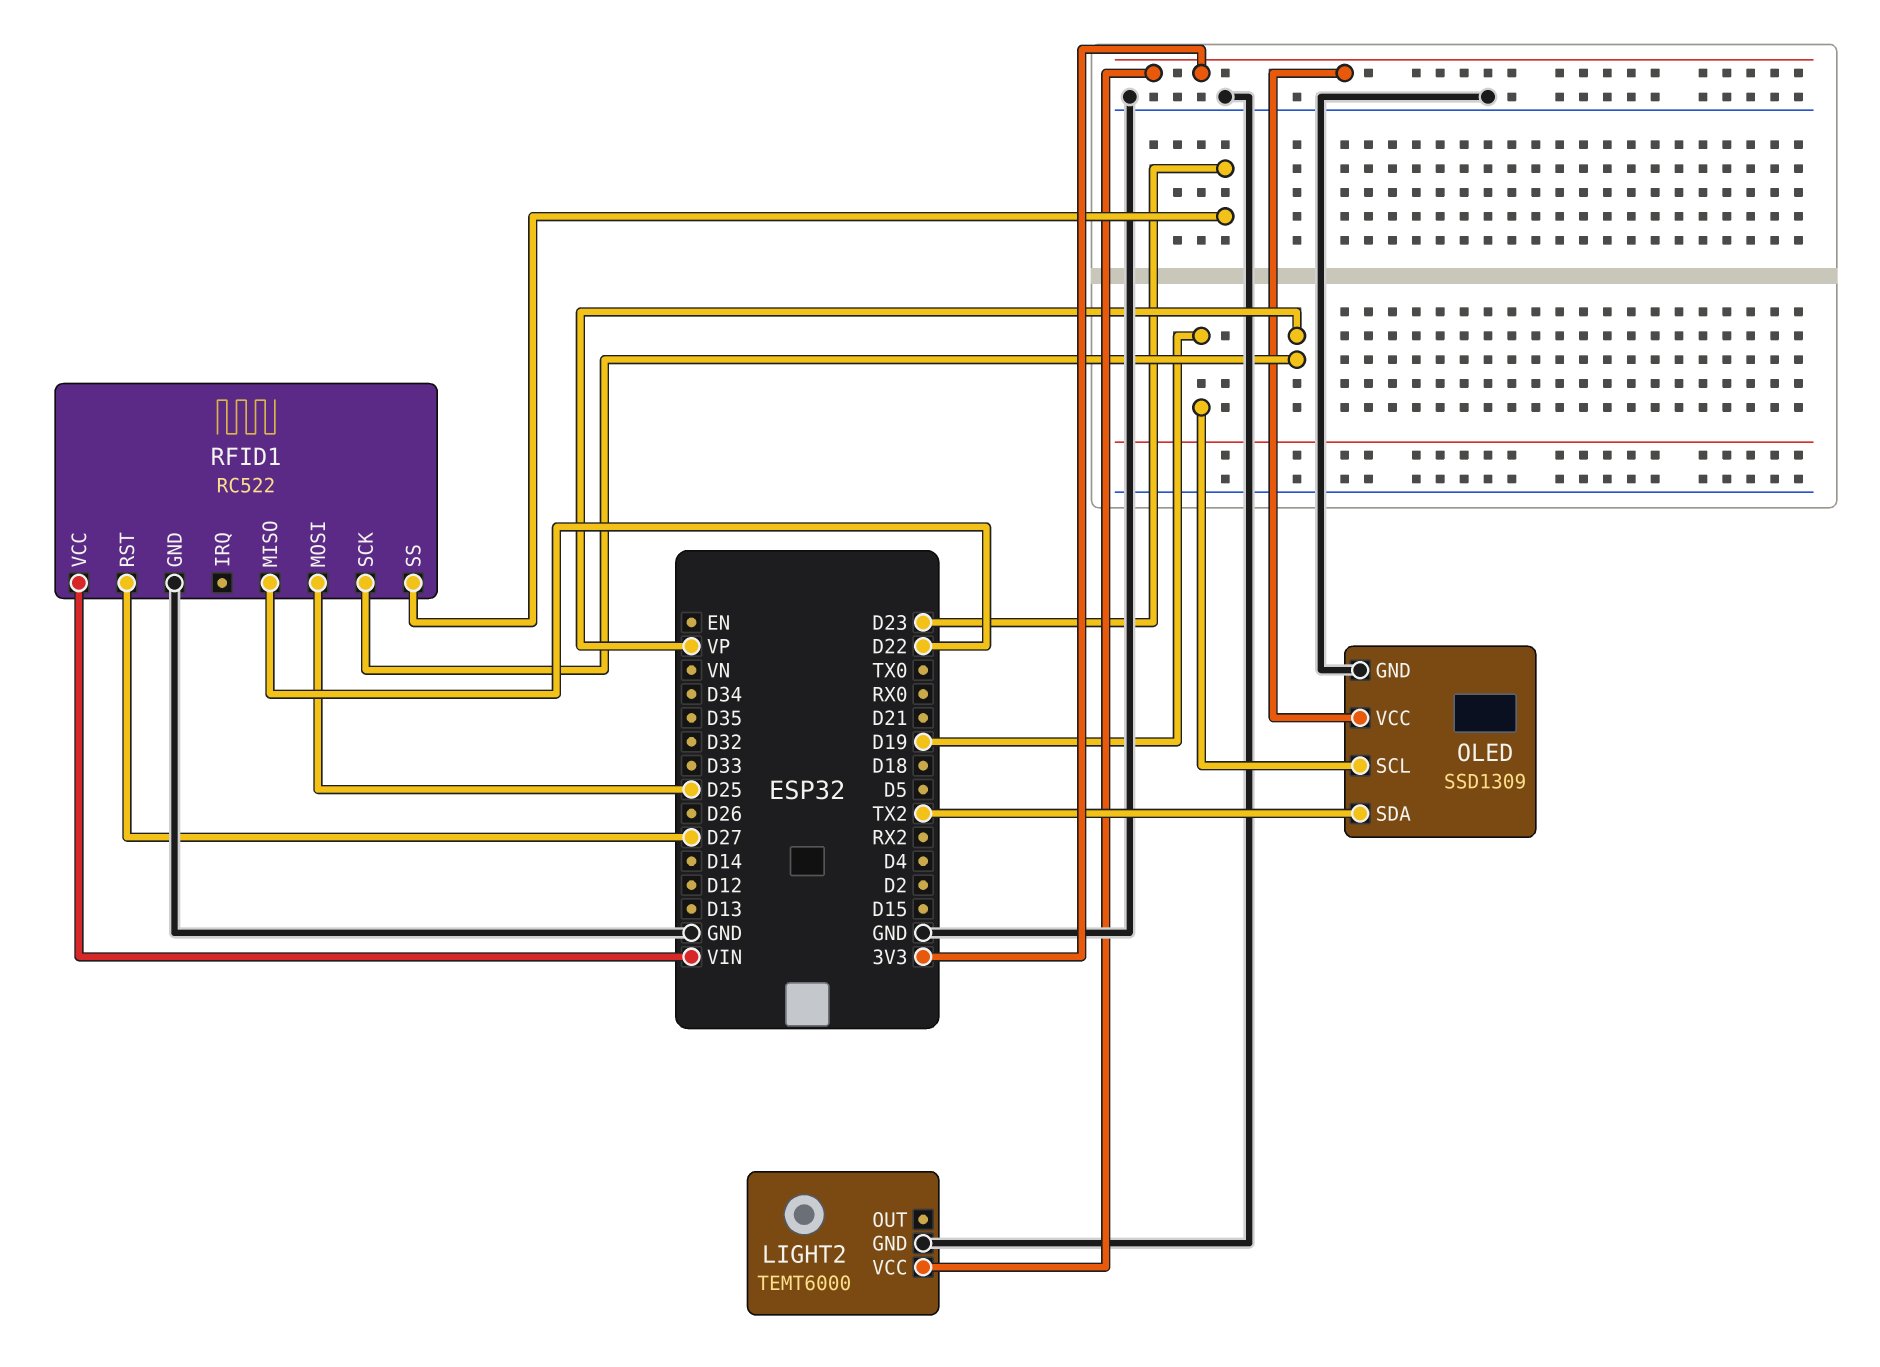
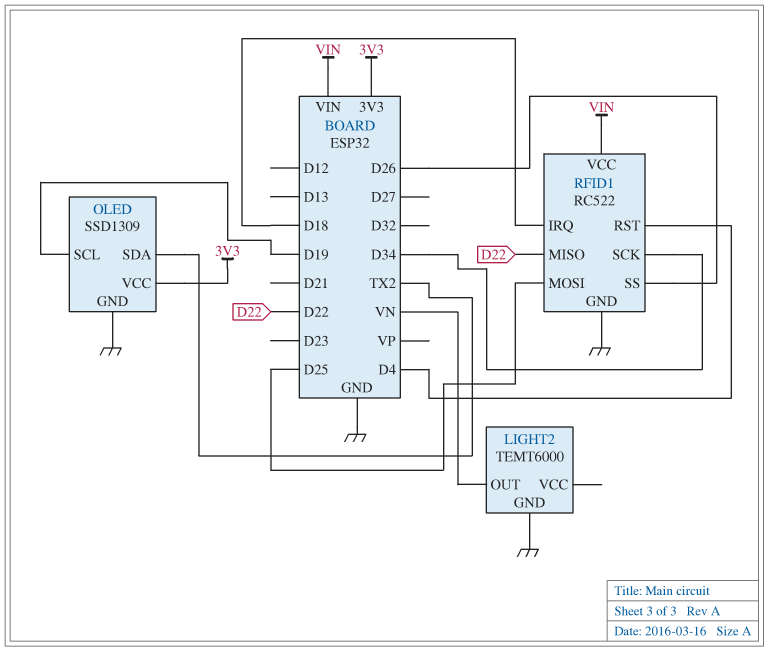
LIGHT2 pin OUT: none -> VN
LIGHT2 pin VCC: 3V3 -> none
RFID1 pin IRQ: none -> D18
RFID1 pin RST: D27 -> D4
RFID1 pin SCK: VP -> D34
RFID1 pin SS: D23 -> D26

